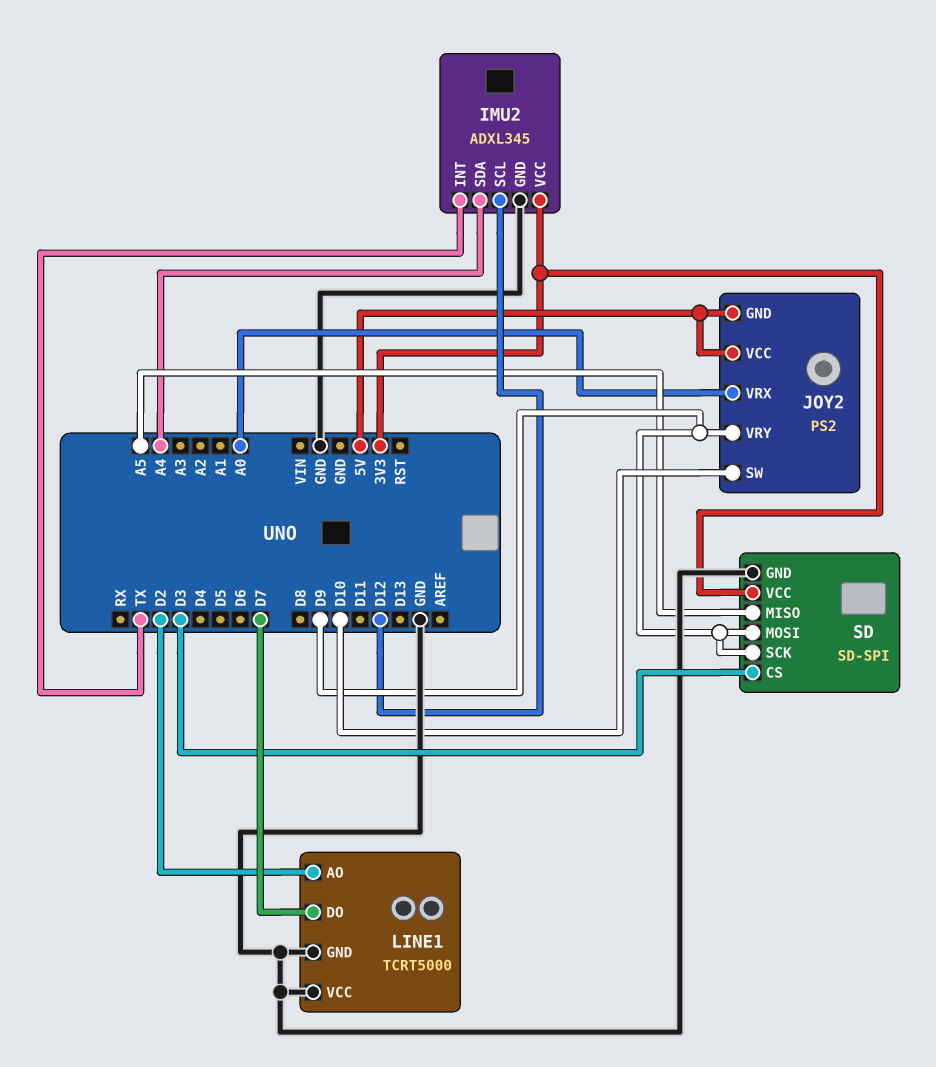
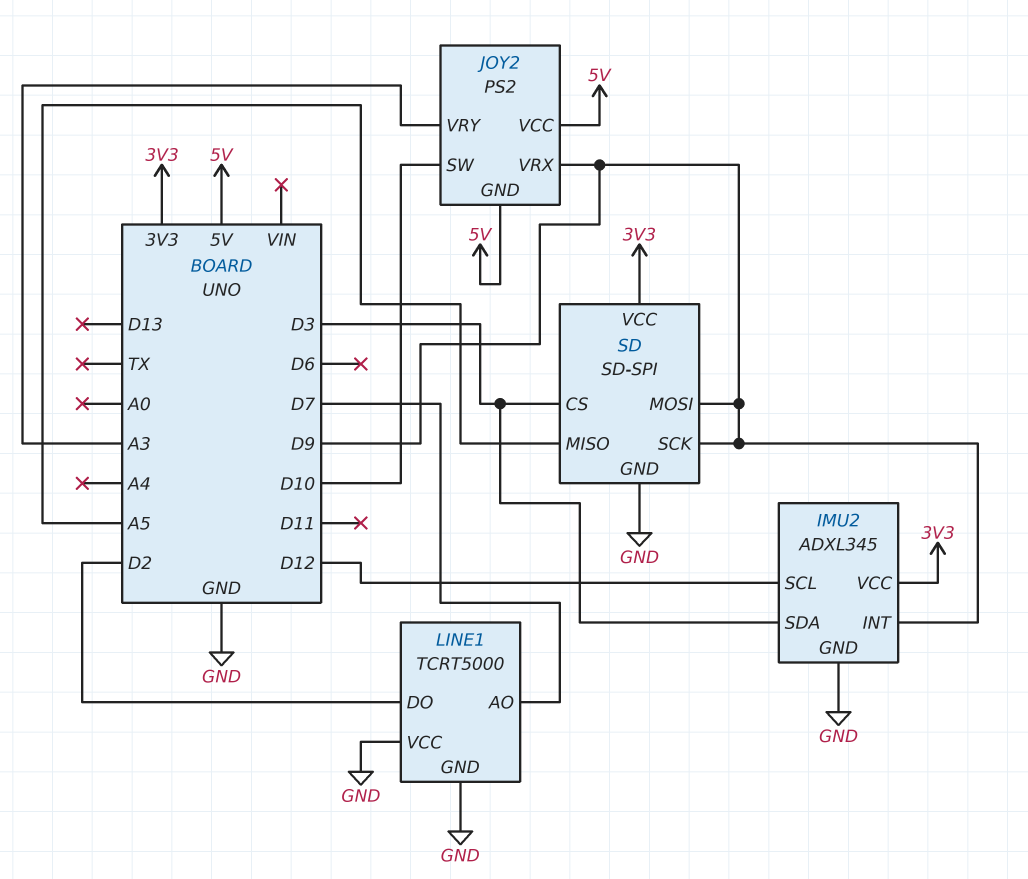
IMU2 pin INT: TX -> D9
IMU2 pin SDA: A4 -> D3
JOY2 pin VRX: A0 -> D9
JOY2 pin VRY: D9 -> A3
LINE1 pin AO: D2 -> D7
LINE1 pin DO: D7 -> D2

